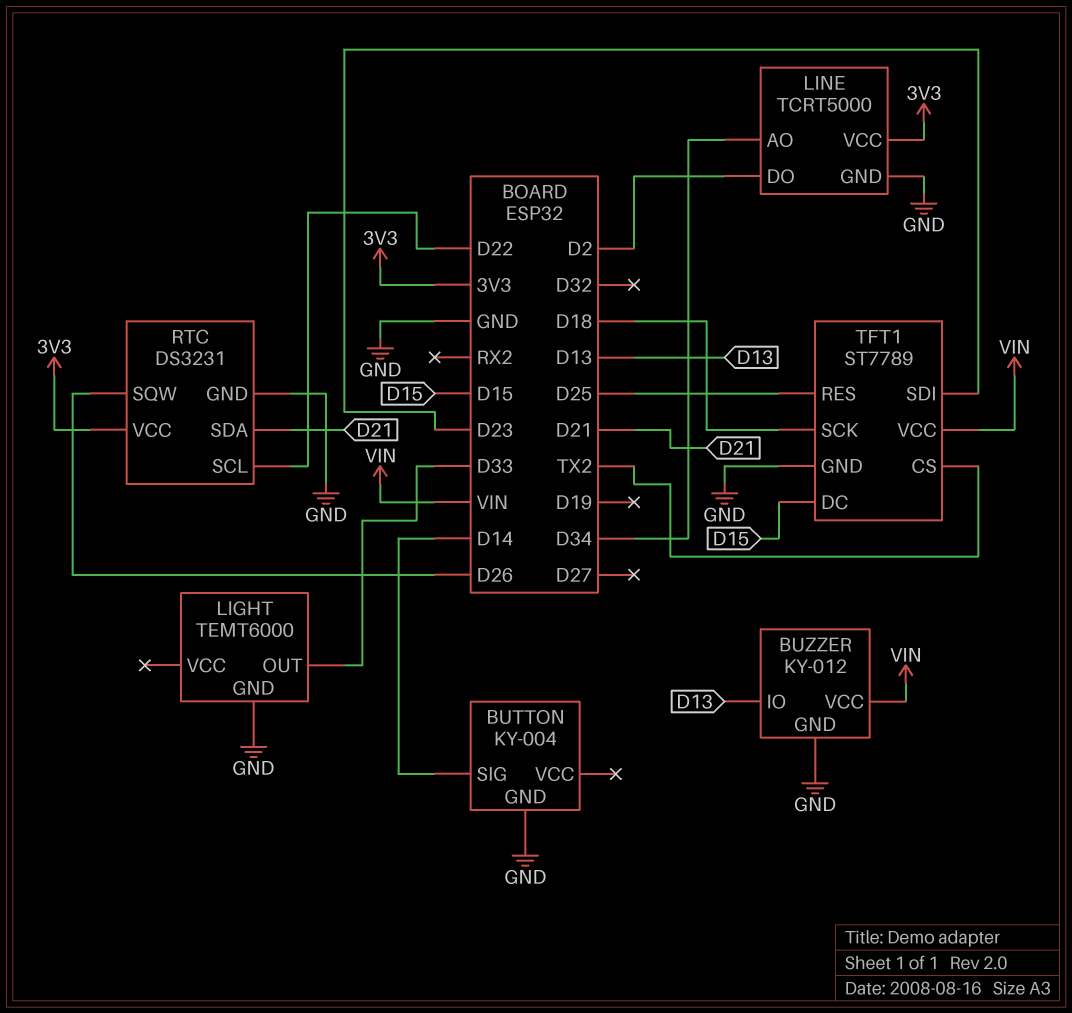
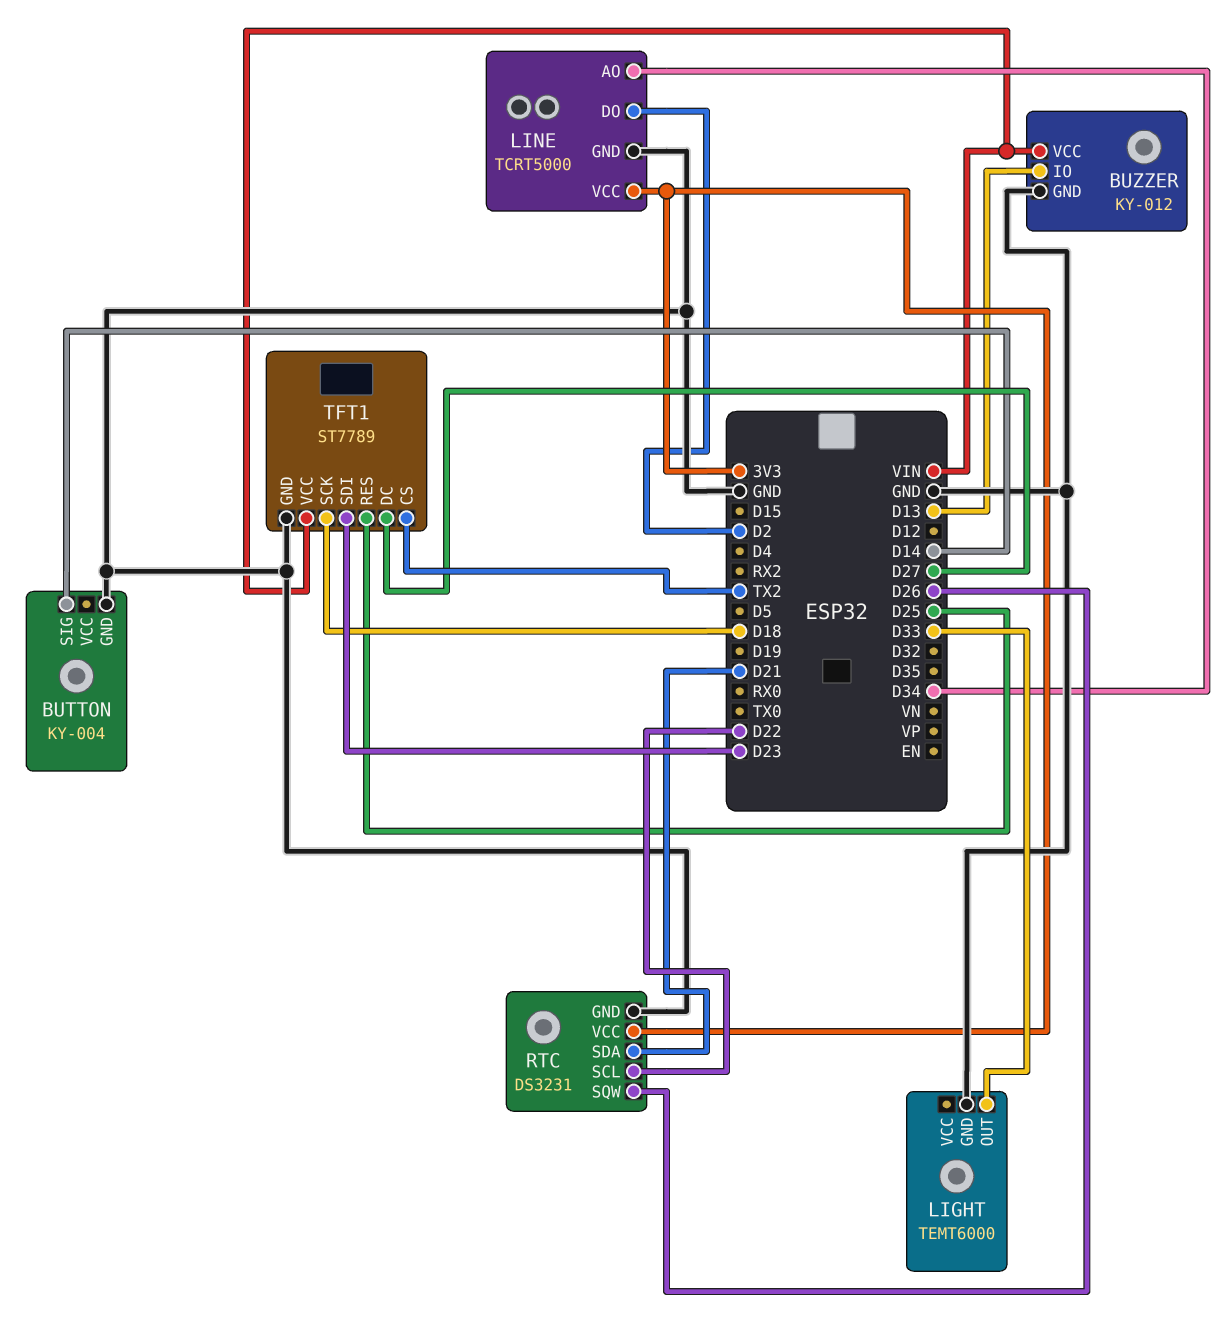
TFT1 pin DC: D15 -> D27

